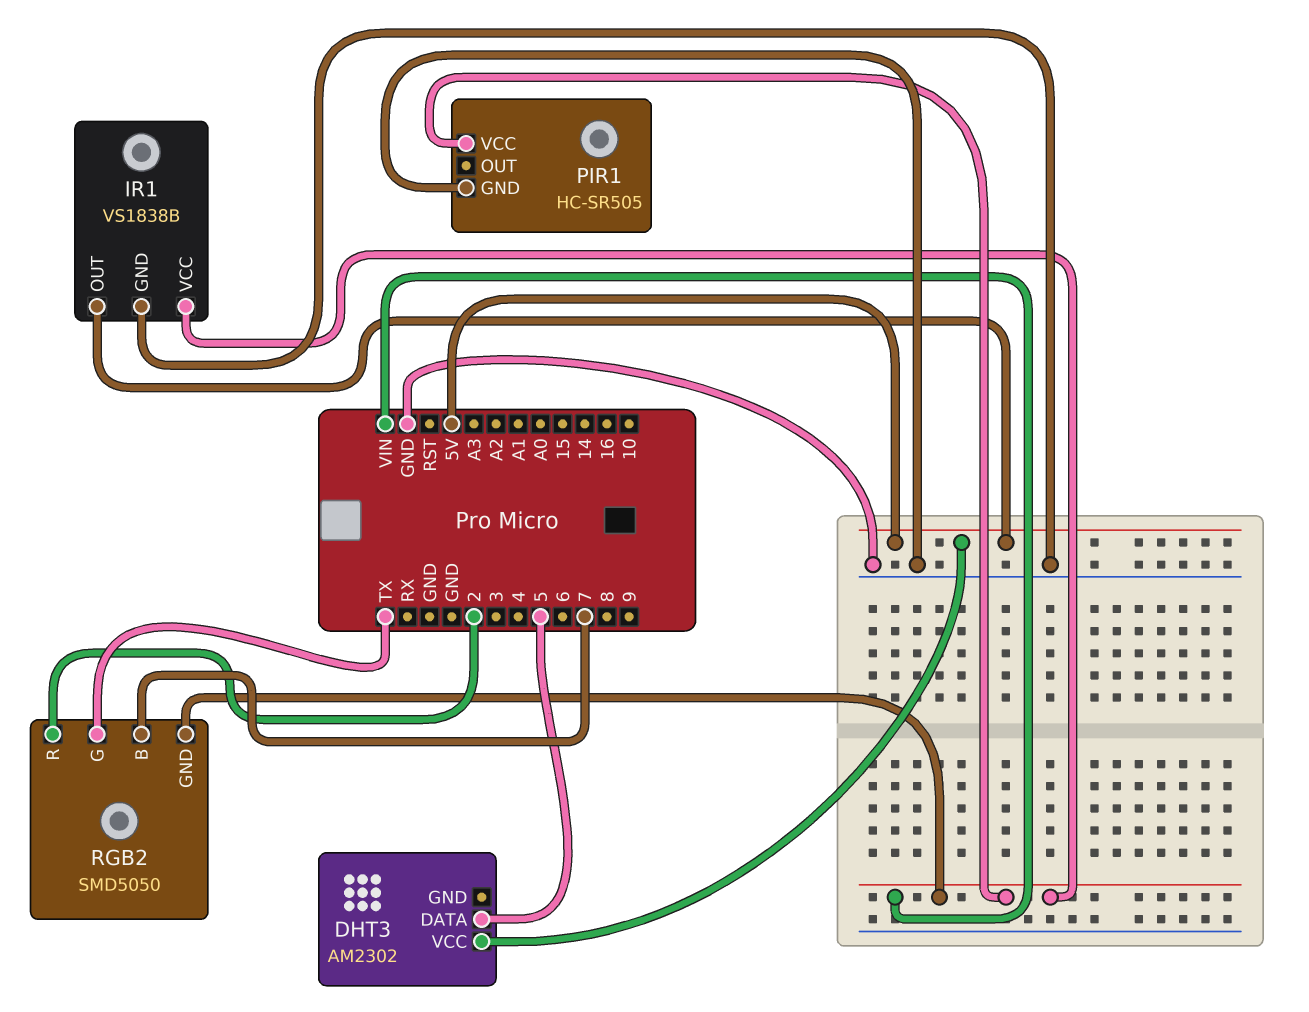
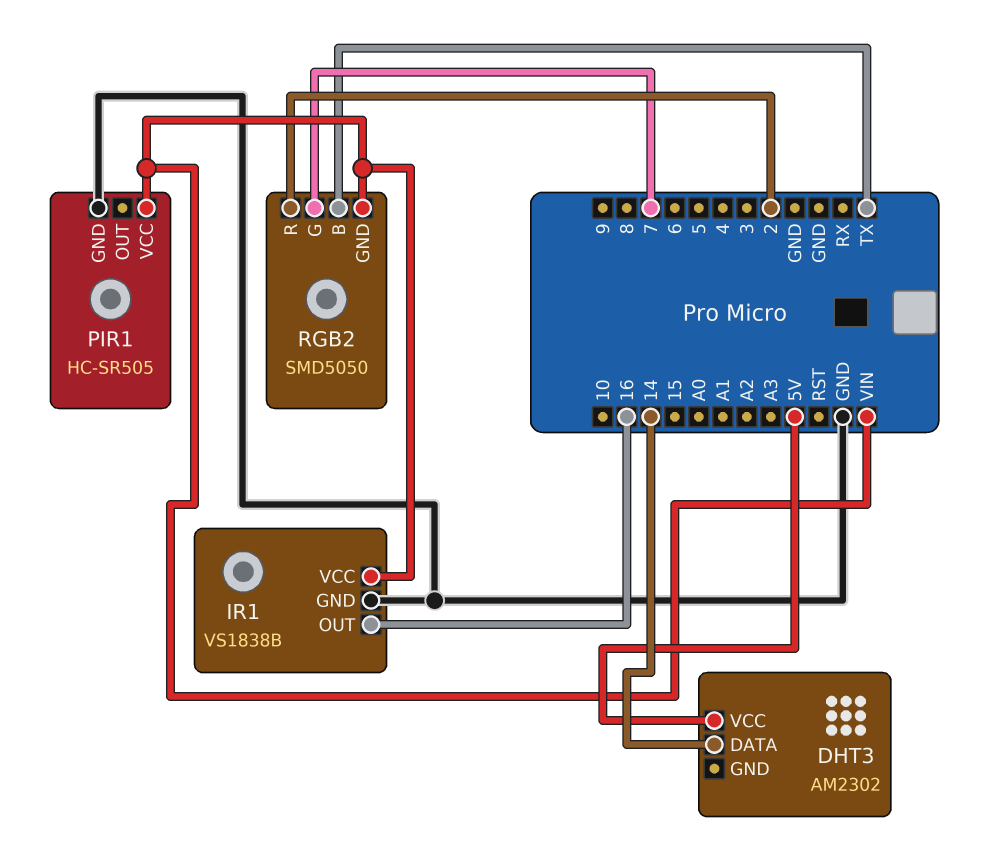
DHT3 pin DATA: 5 -> 14
IR1 pin OUT: 5V -> 16
RGB2 pin B: 7 -> TX
RGB2 pin G: TX -> 7

